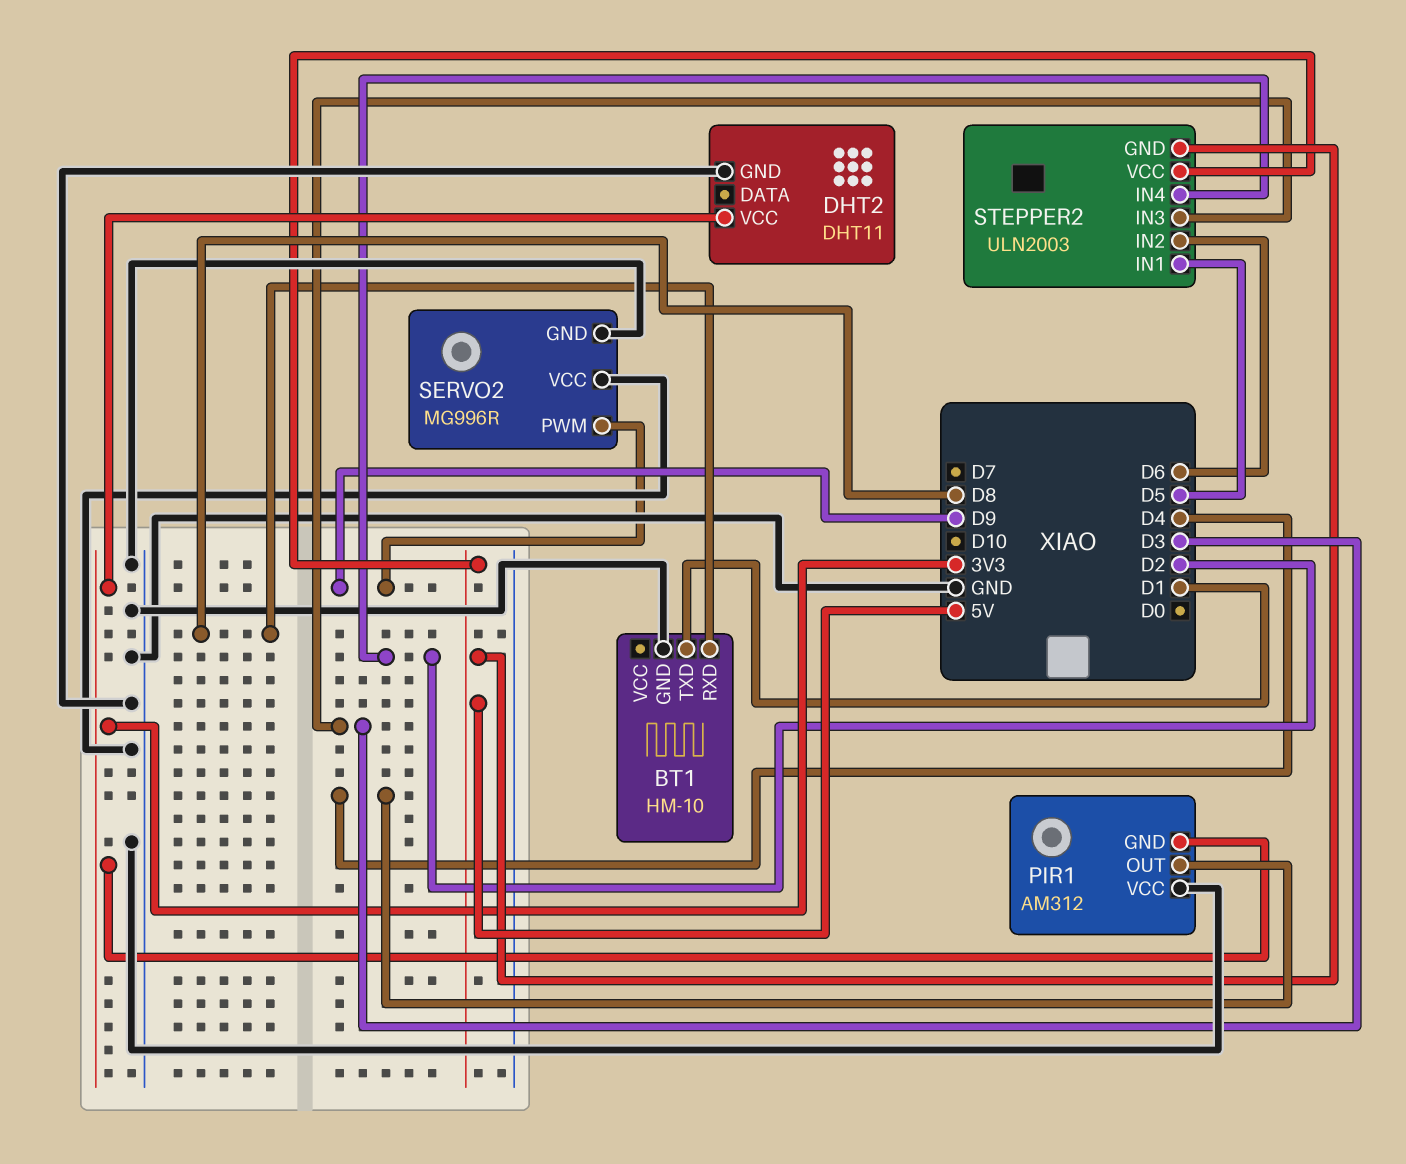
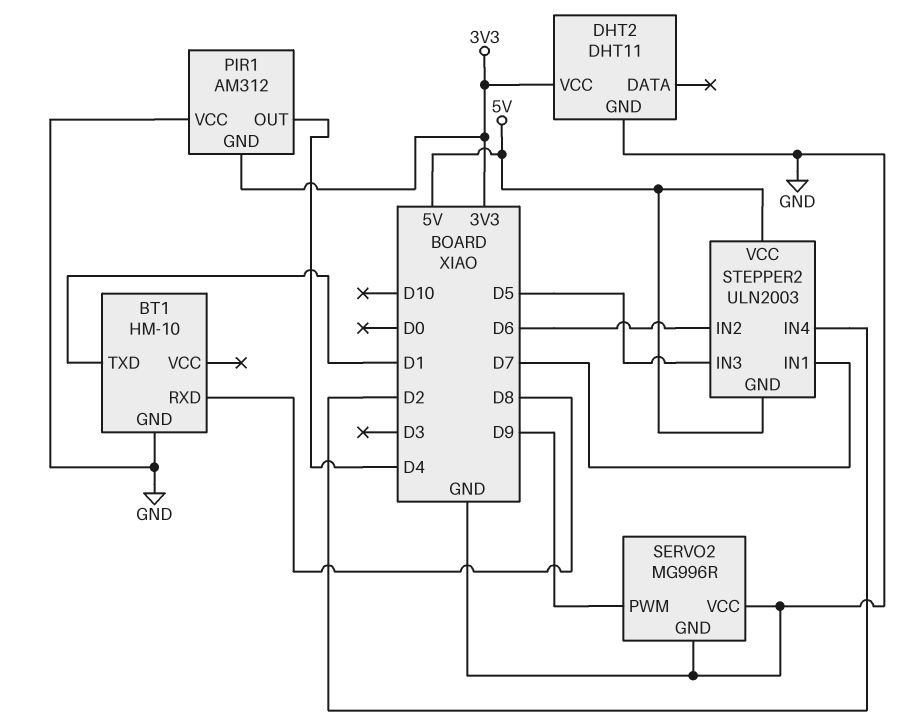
STEPPER2 pin IN1: D5 -> D7
STEPPER2 pin IN3: D3 -> D5

